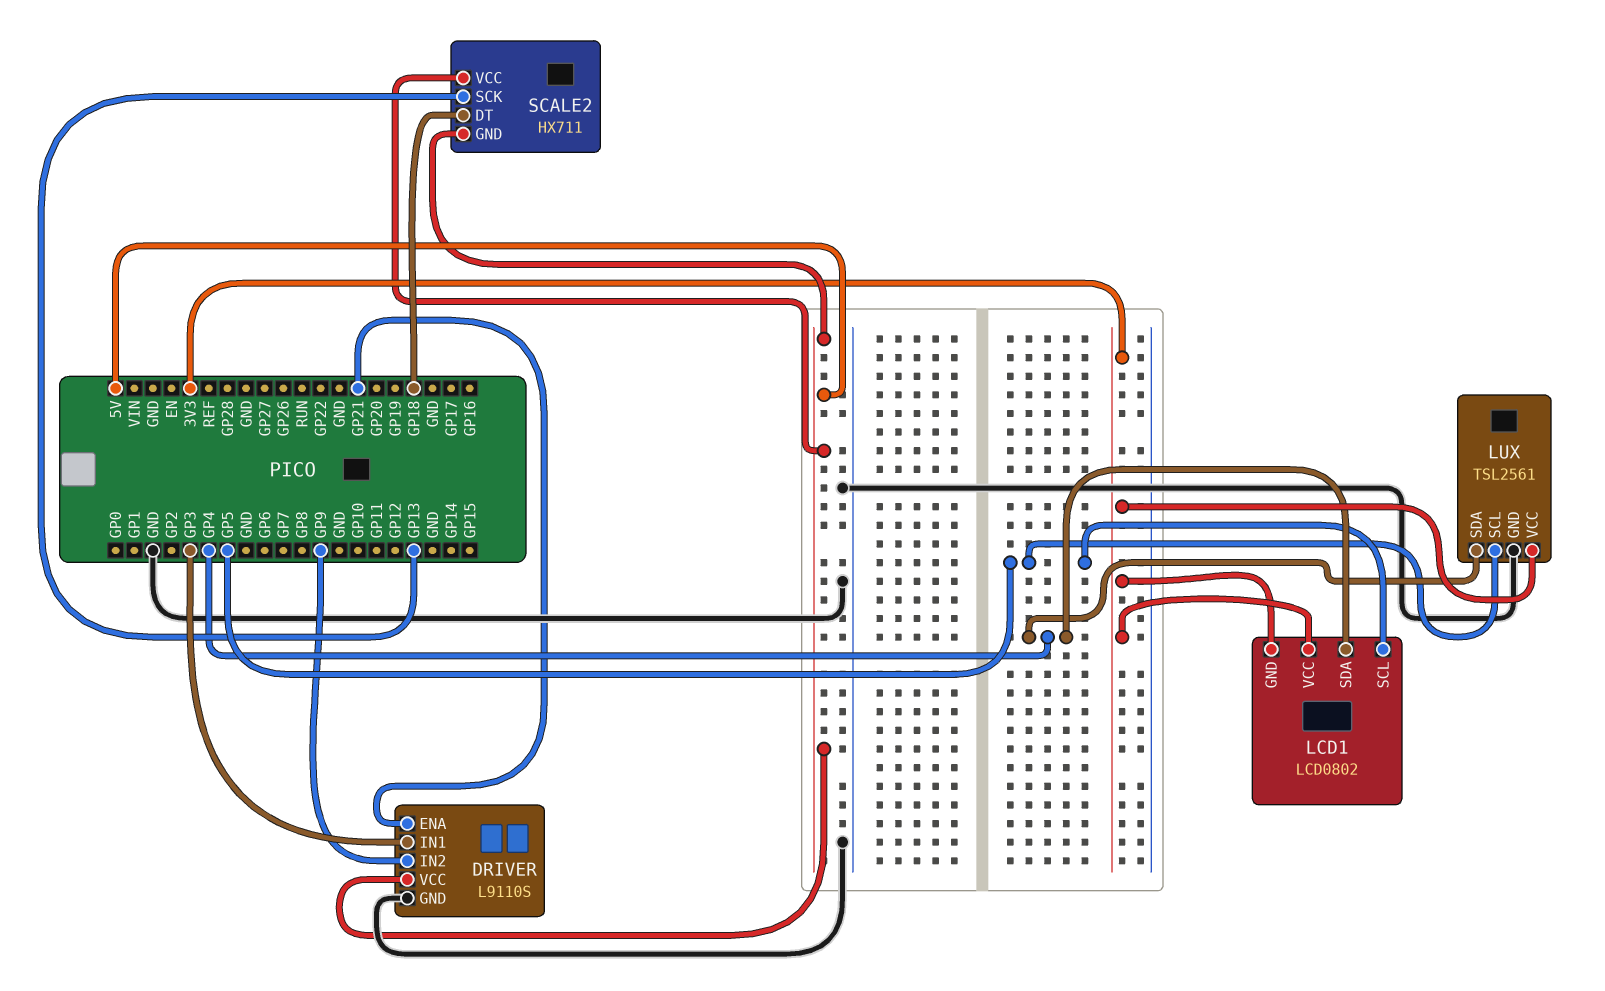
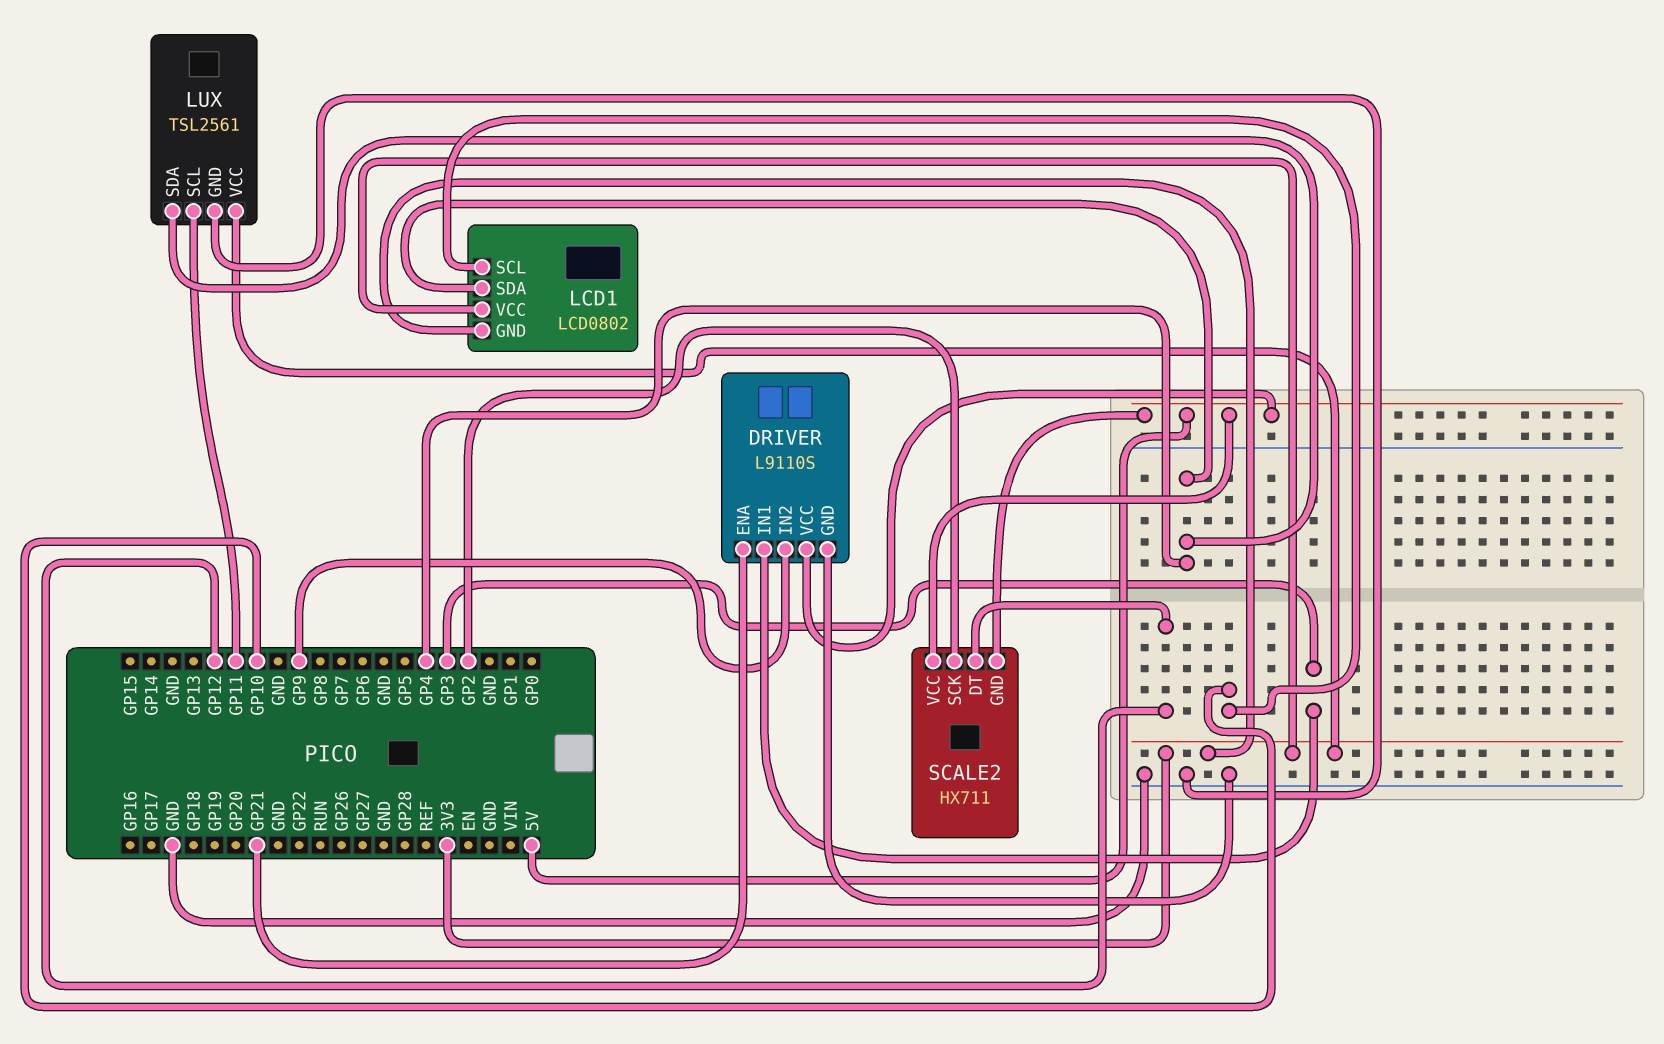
LCD1 pin SCL: GP5 -> GP10
LUX pin SCL: GP5 -> GP11
SCALE2 pin DT: GP18 -> GP12
SCALE2 pin SCK: GP13 -> GP2

